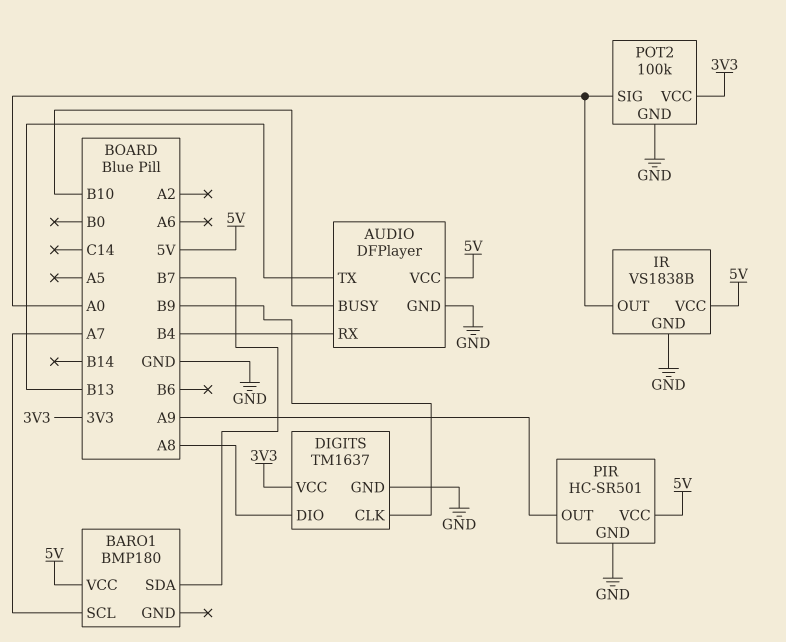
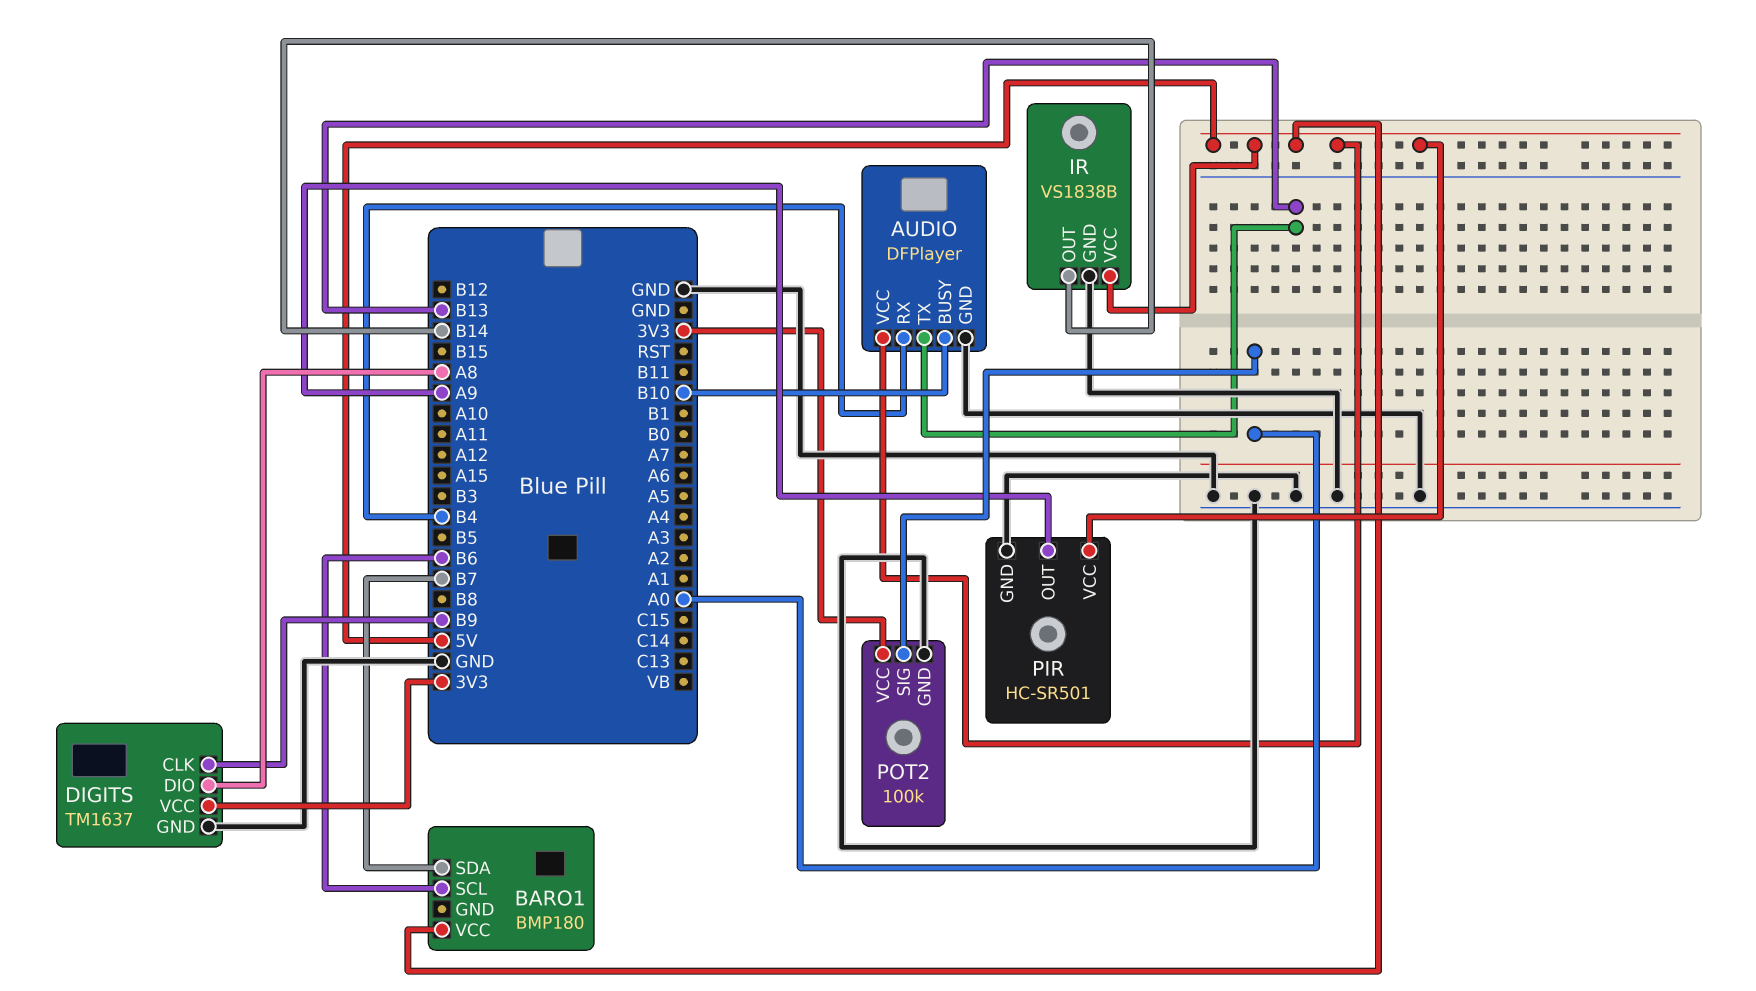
BARO1 pin SCL: A7 -> B6
IR pin OUT: A0 -> B14

